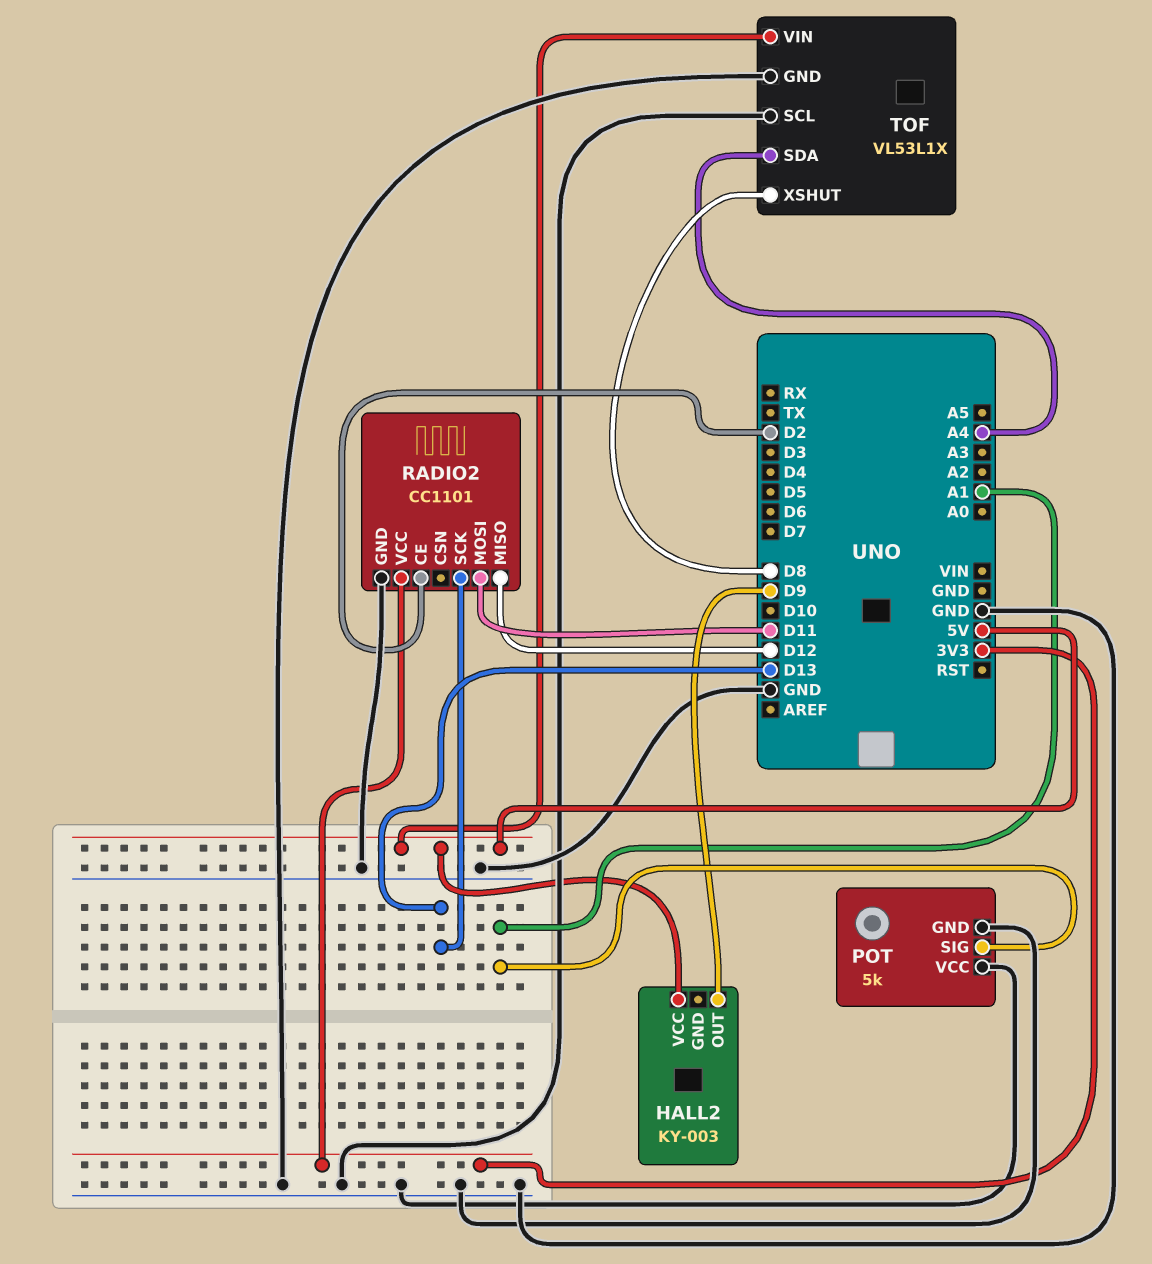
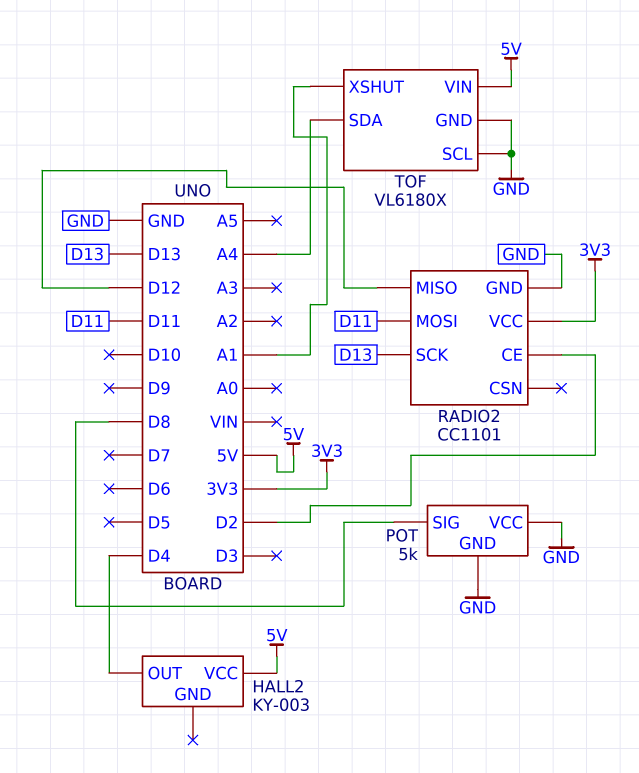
HALL2 pin OUT: D9 -> D4
POT pin SIG: A1 -> D8
TOF: VL53L1X -> VL6180X
TOF pin XSHUT: D8 -> A1

